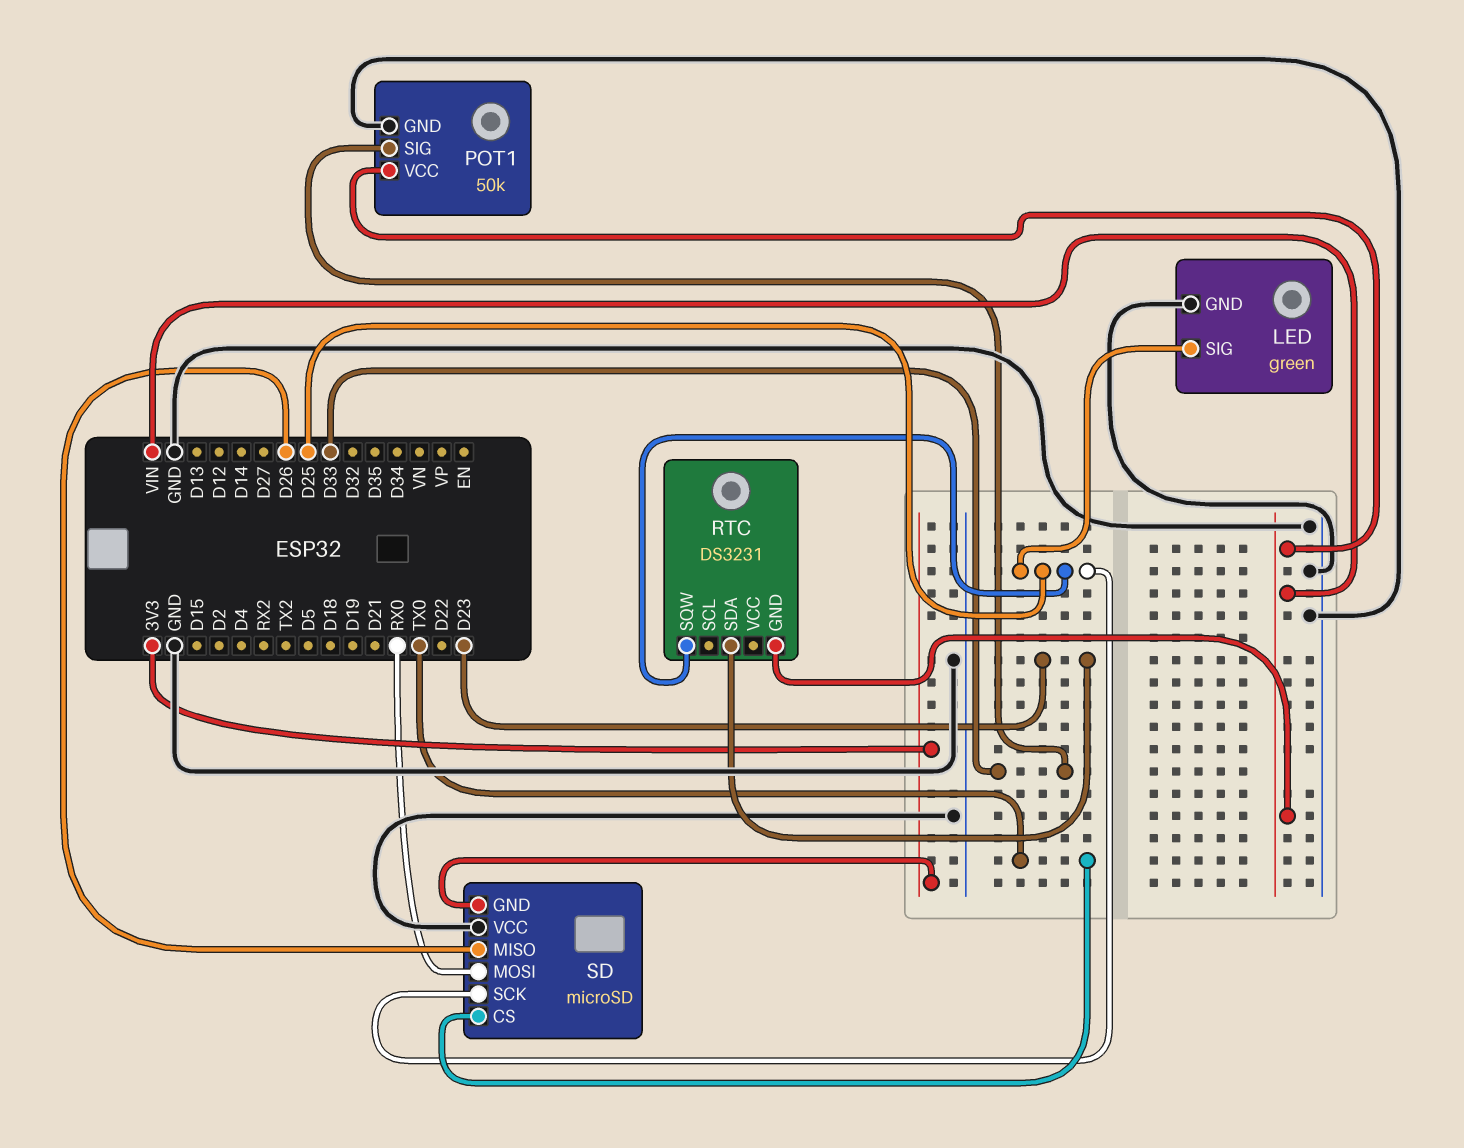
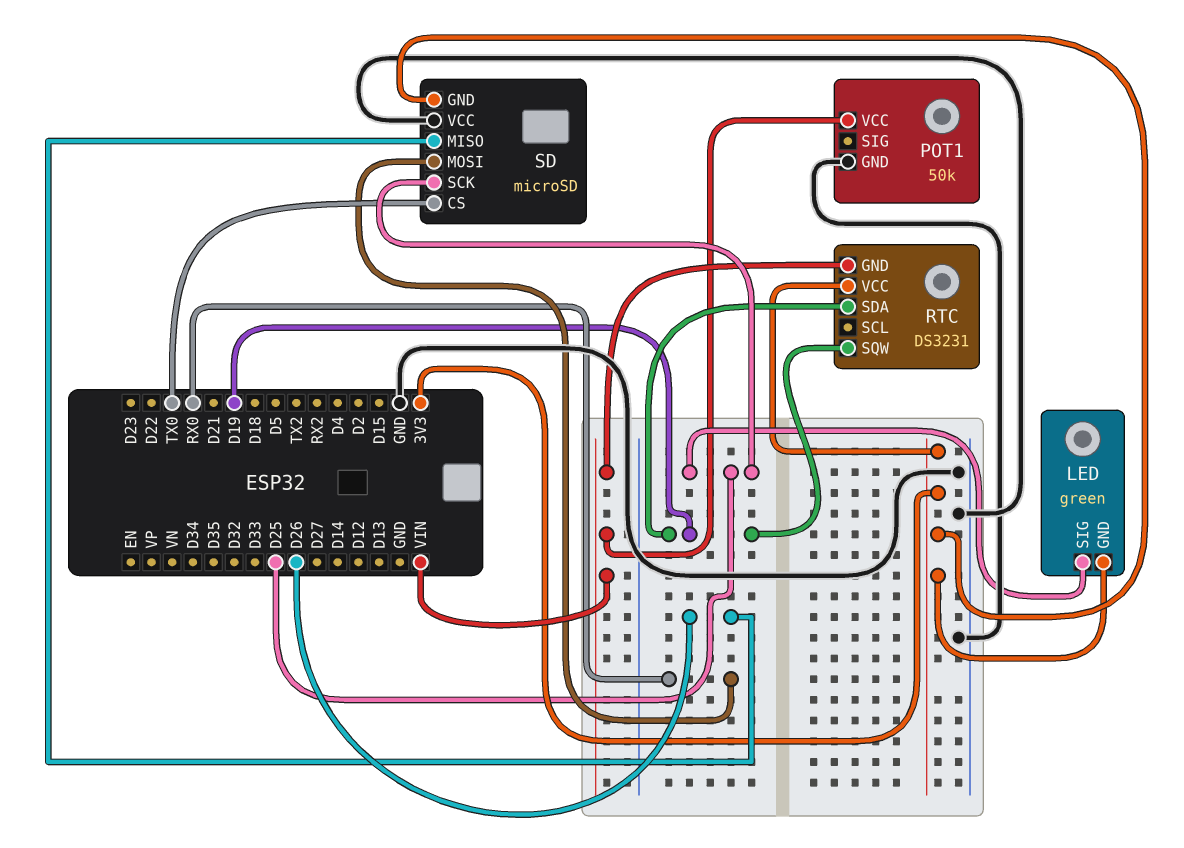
LED pin GND: GND -> 3V3
POT1 pin SIG: D33 -> none
RTC pin SDA: D23 -> D19
RTC pin SQW: D25 -> D19
RTC pin VCC: none -> 3V3

